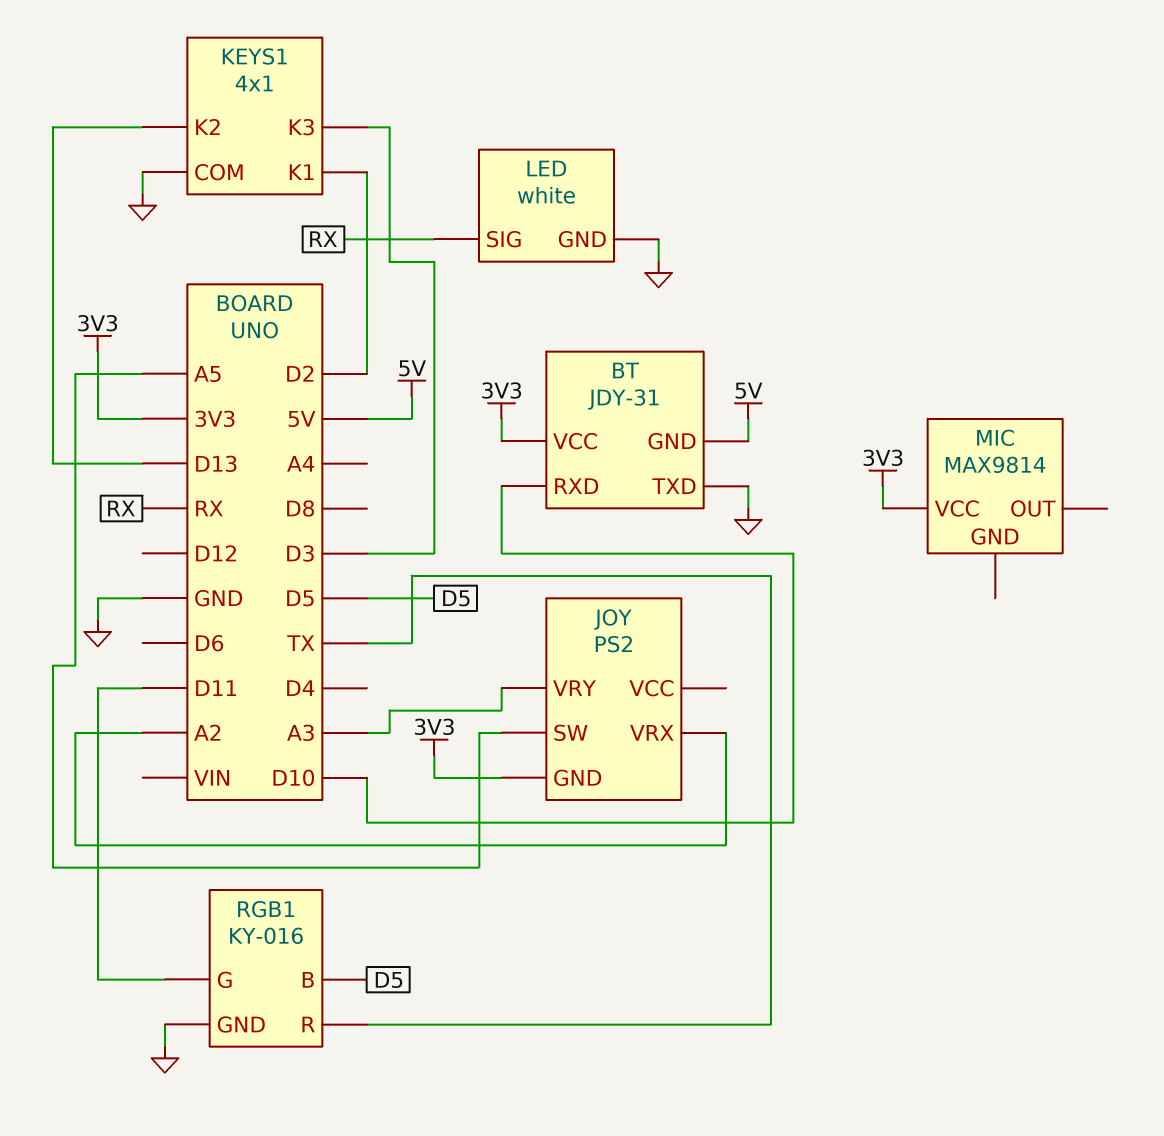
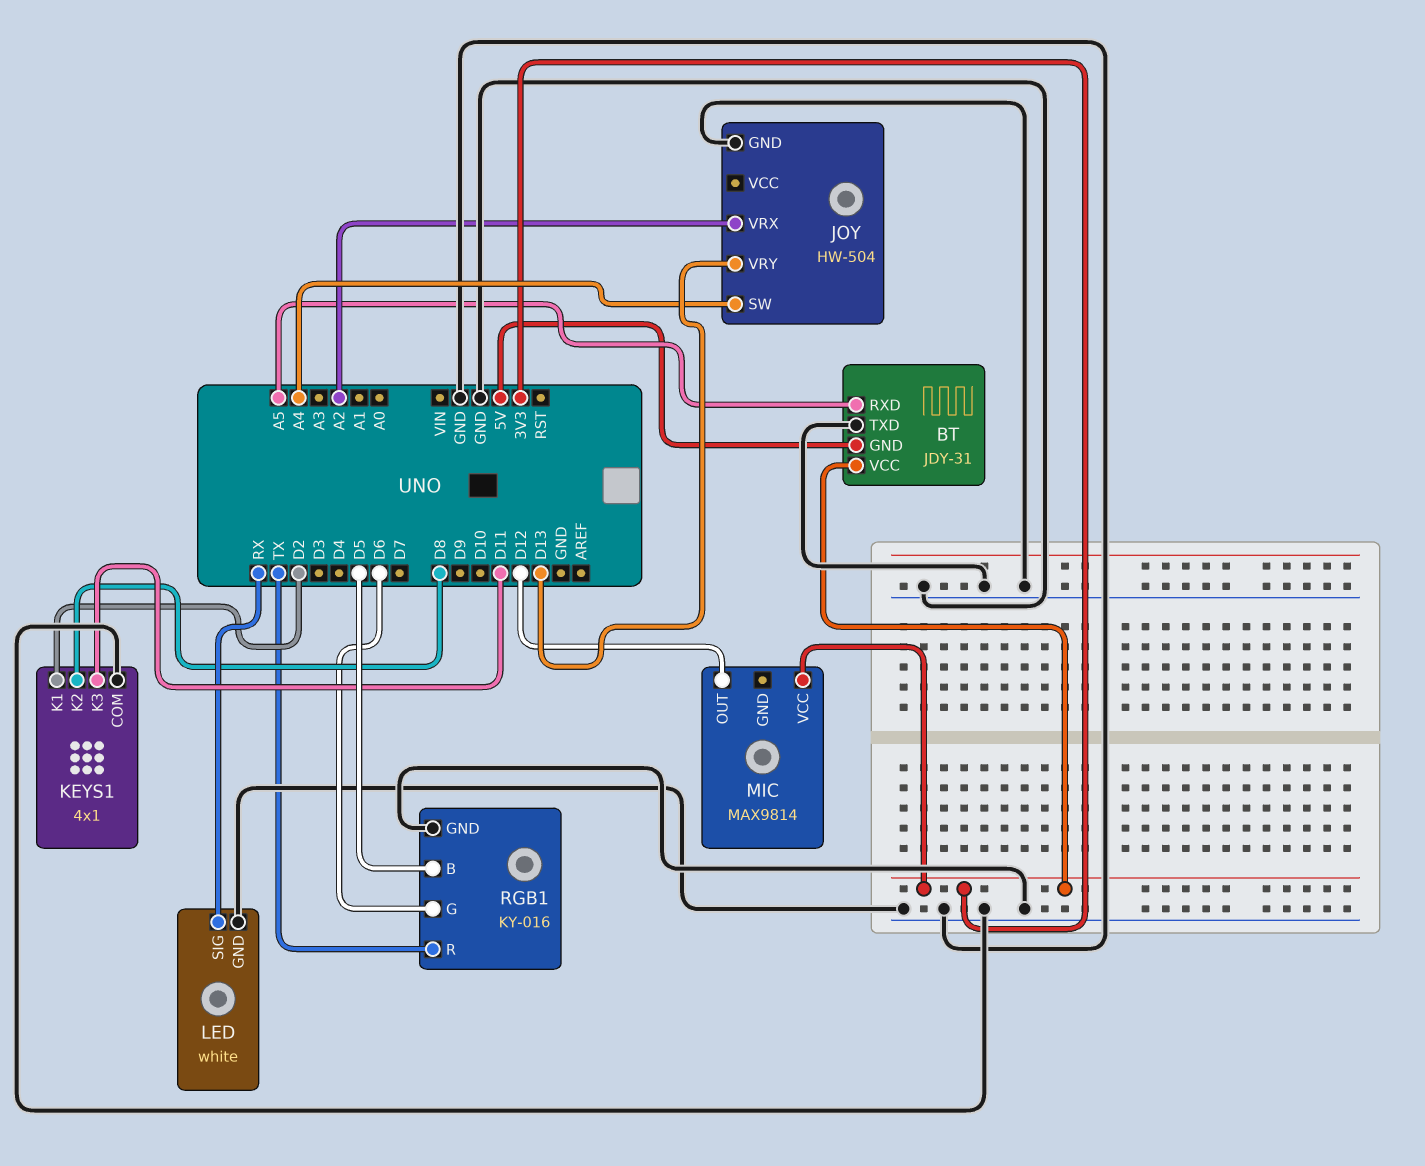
BT pin RXD: D10 -> A5
JOY: PS2 -> HW-504
JOY pin GND: 3V3 -> GND
JOY pin SW: A5 -> A4
JOY pin VRY: A3 -> D13
KEYS1 pin K2: D13 -> D8
KEYS1 pin K3: D3 -> D11
MIC pin OUT: none -> D12
RGB1 pin G: D11 -> D6

